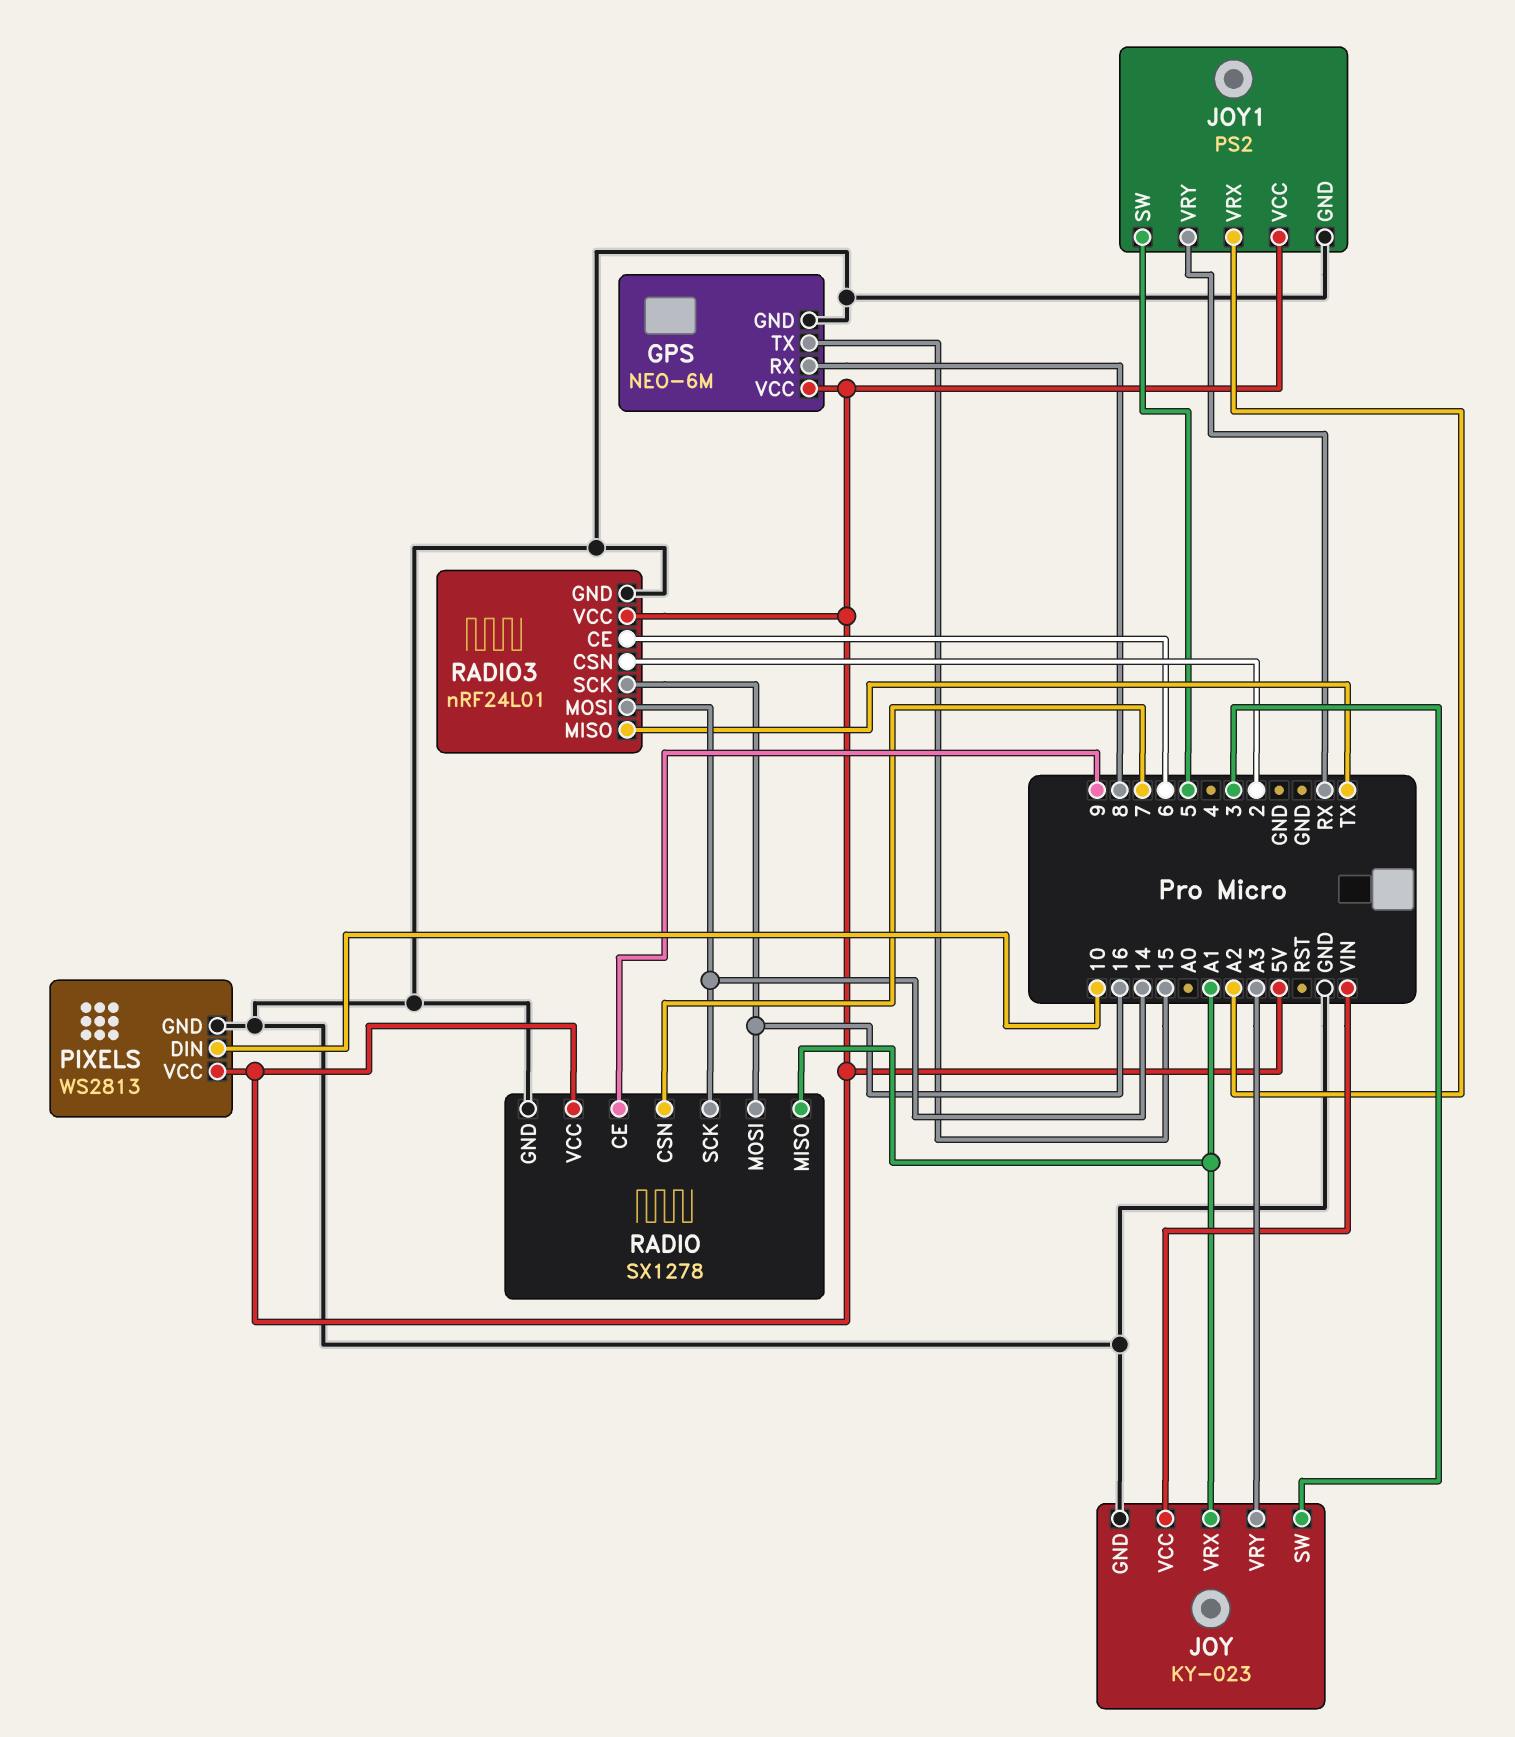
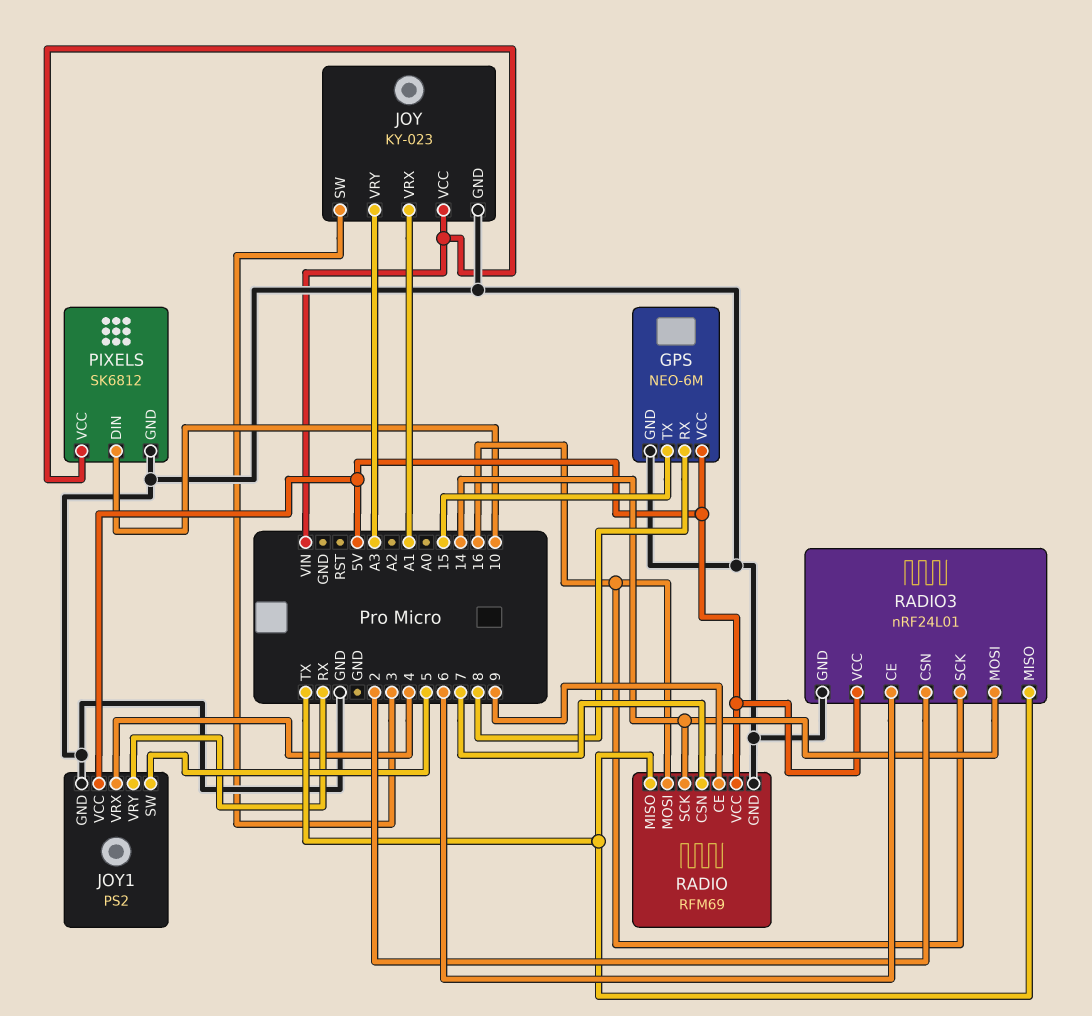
JOY1 pin VRX: A2 -> 4
PIXELS: WS2813 -> SK6812
PIXELS pin VCC: 5V -> VIN
RADIO: SX1278 -> RFM69
RADIO pin MISO: A1 -> TX

